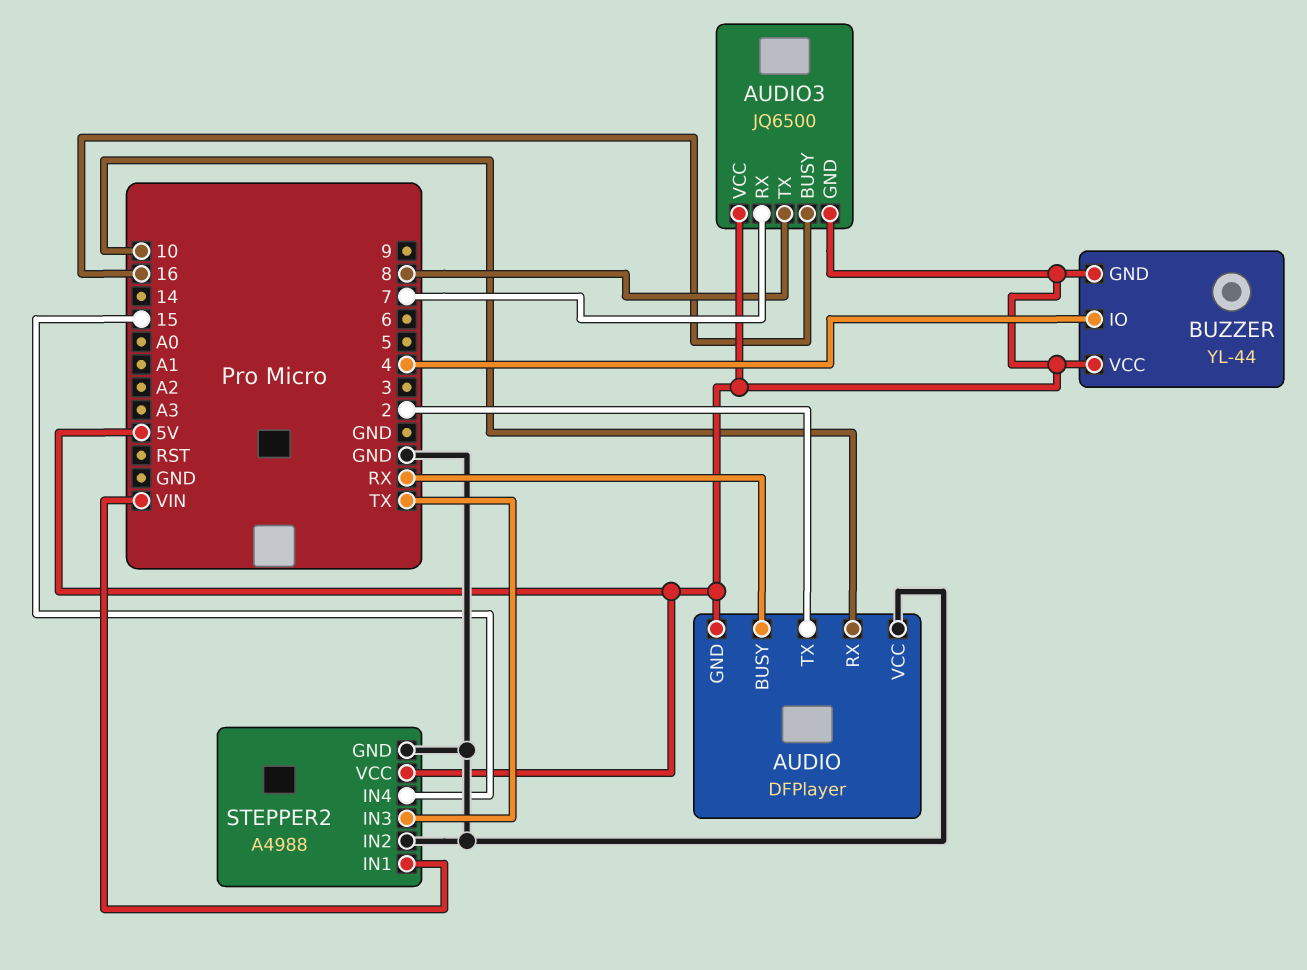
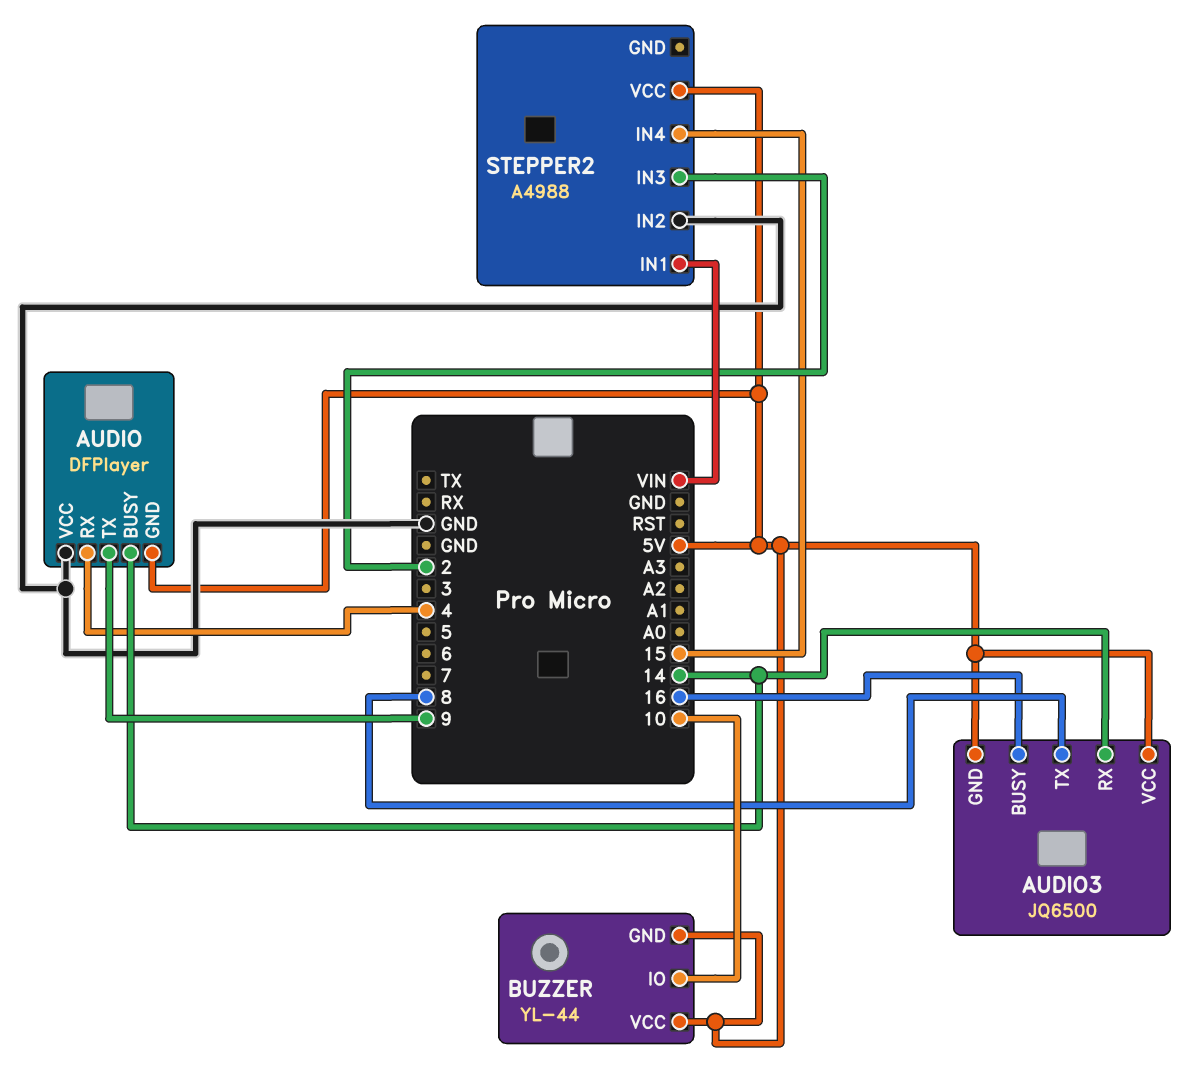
AUDIO pin BUSY: RX -> 14
AUDIO pin RX: 10 -> 4
AUDIO pin TX: 2 -> 9
AUDIO3 pin RX: 7 -> 14
BUZZER pin IO: 4 -> 10
STEPPER2 pin GND: GND -> none
STEPPER2 pin IN3: TX -> 2

